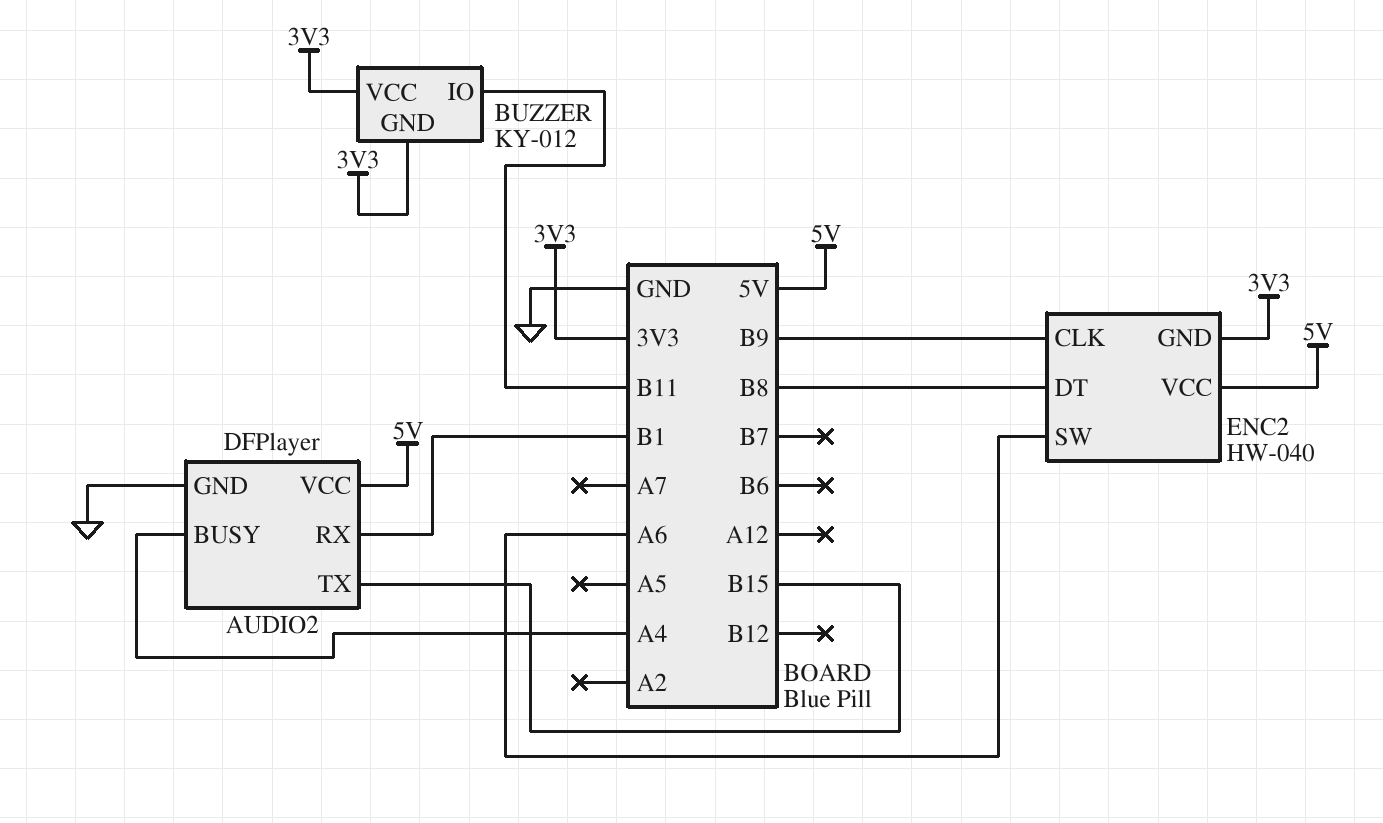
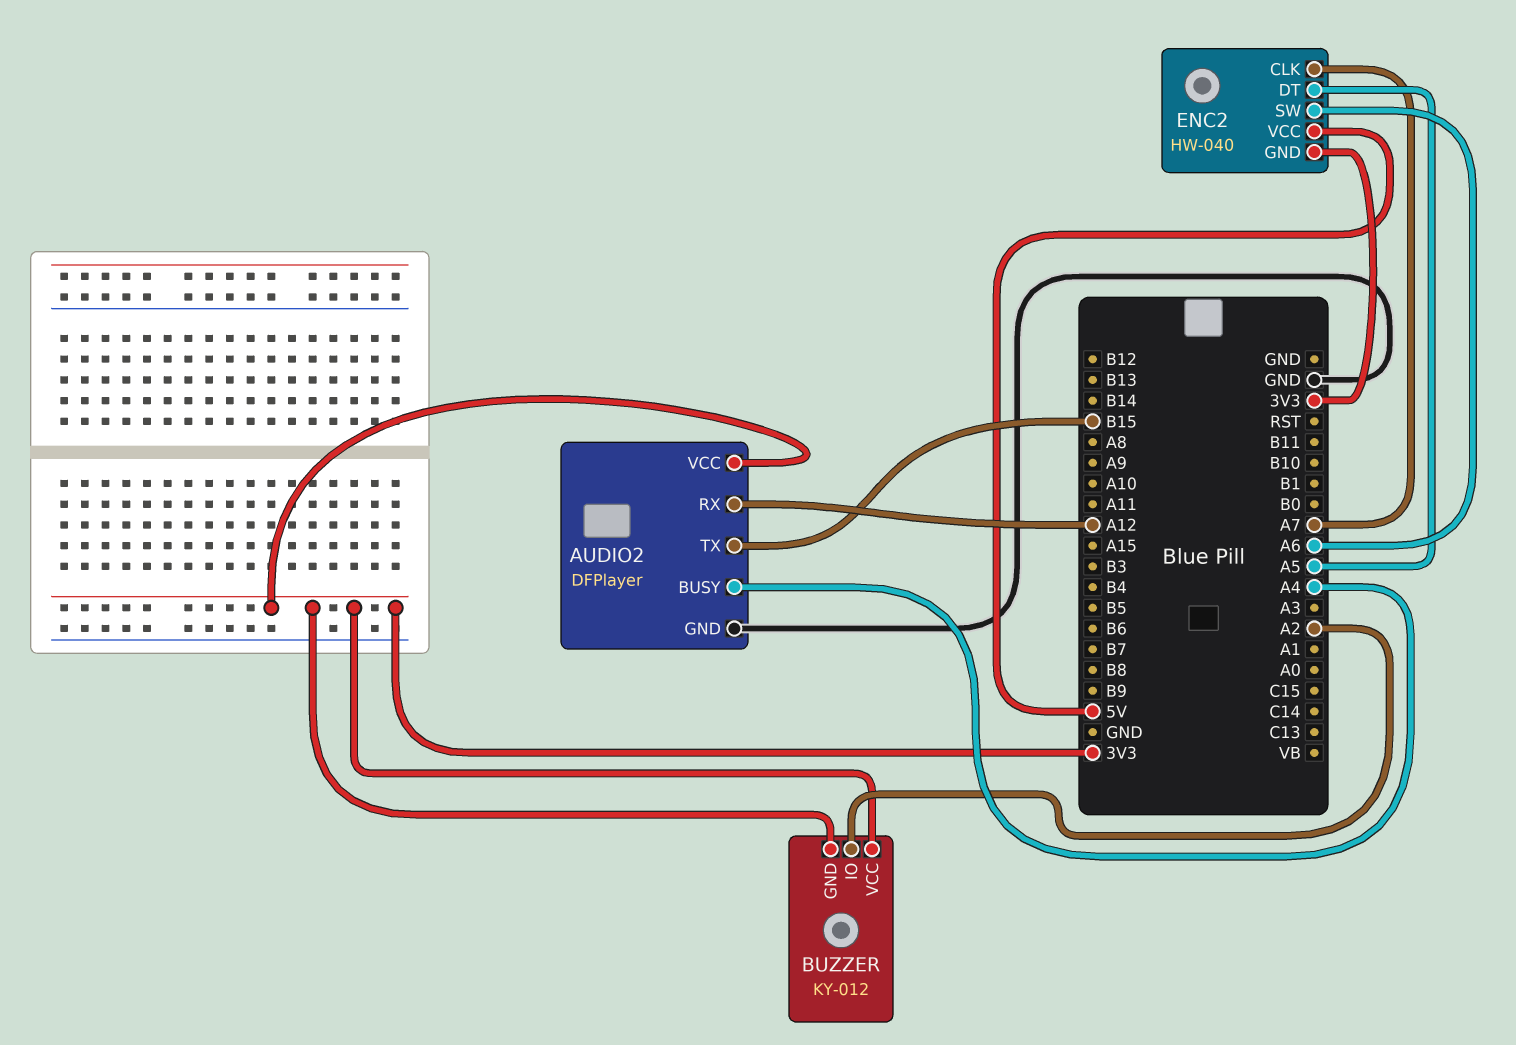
AUDIO2 pin RX: B1 -> A12
AUDIO2 pin VCC: 5V -> 3V3
BUZZER pin IO: B11 -> A2
ENC2 pin CLK: B9 -> A7
ENC2 pin DT: B8 -> A5

